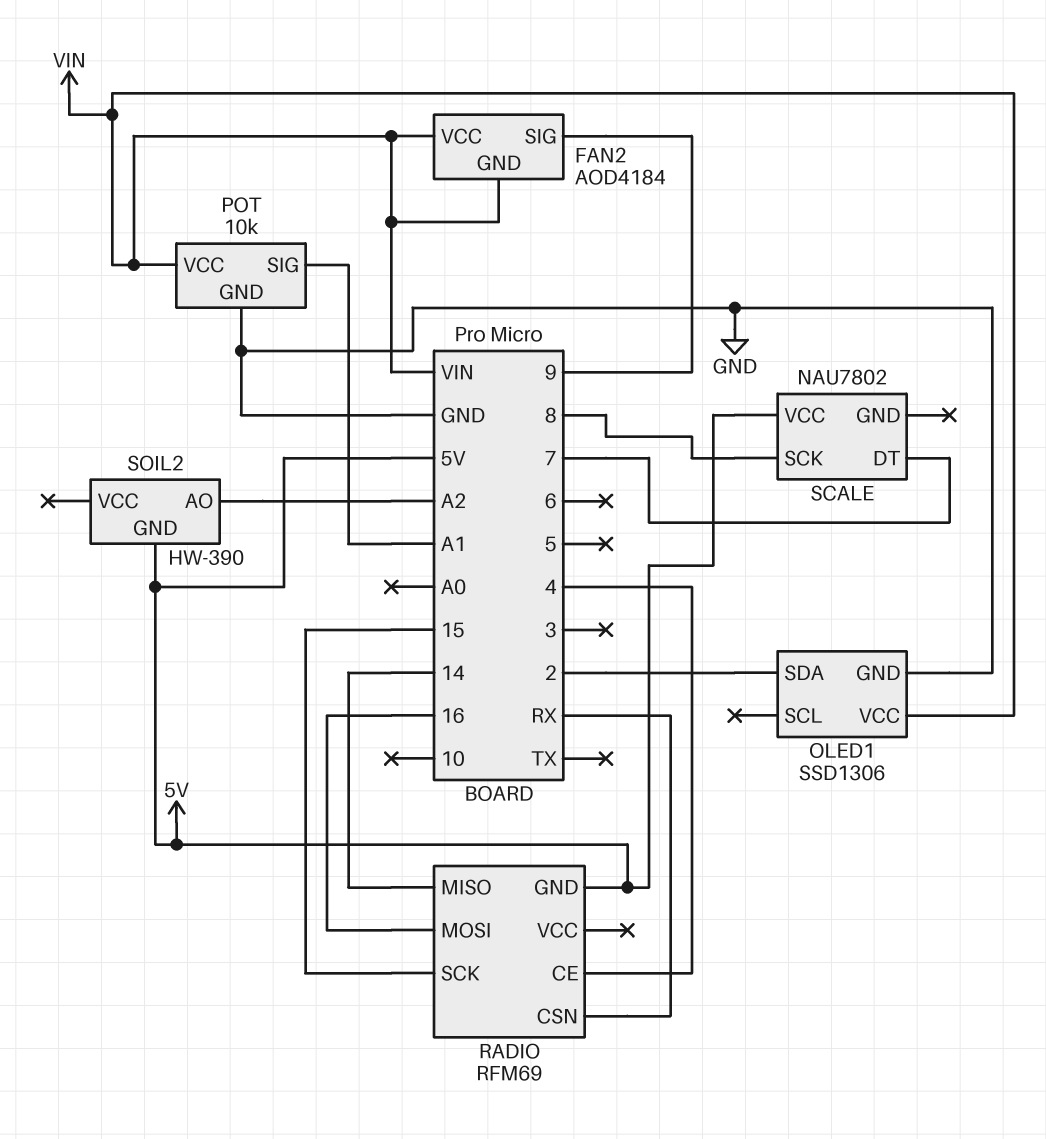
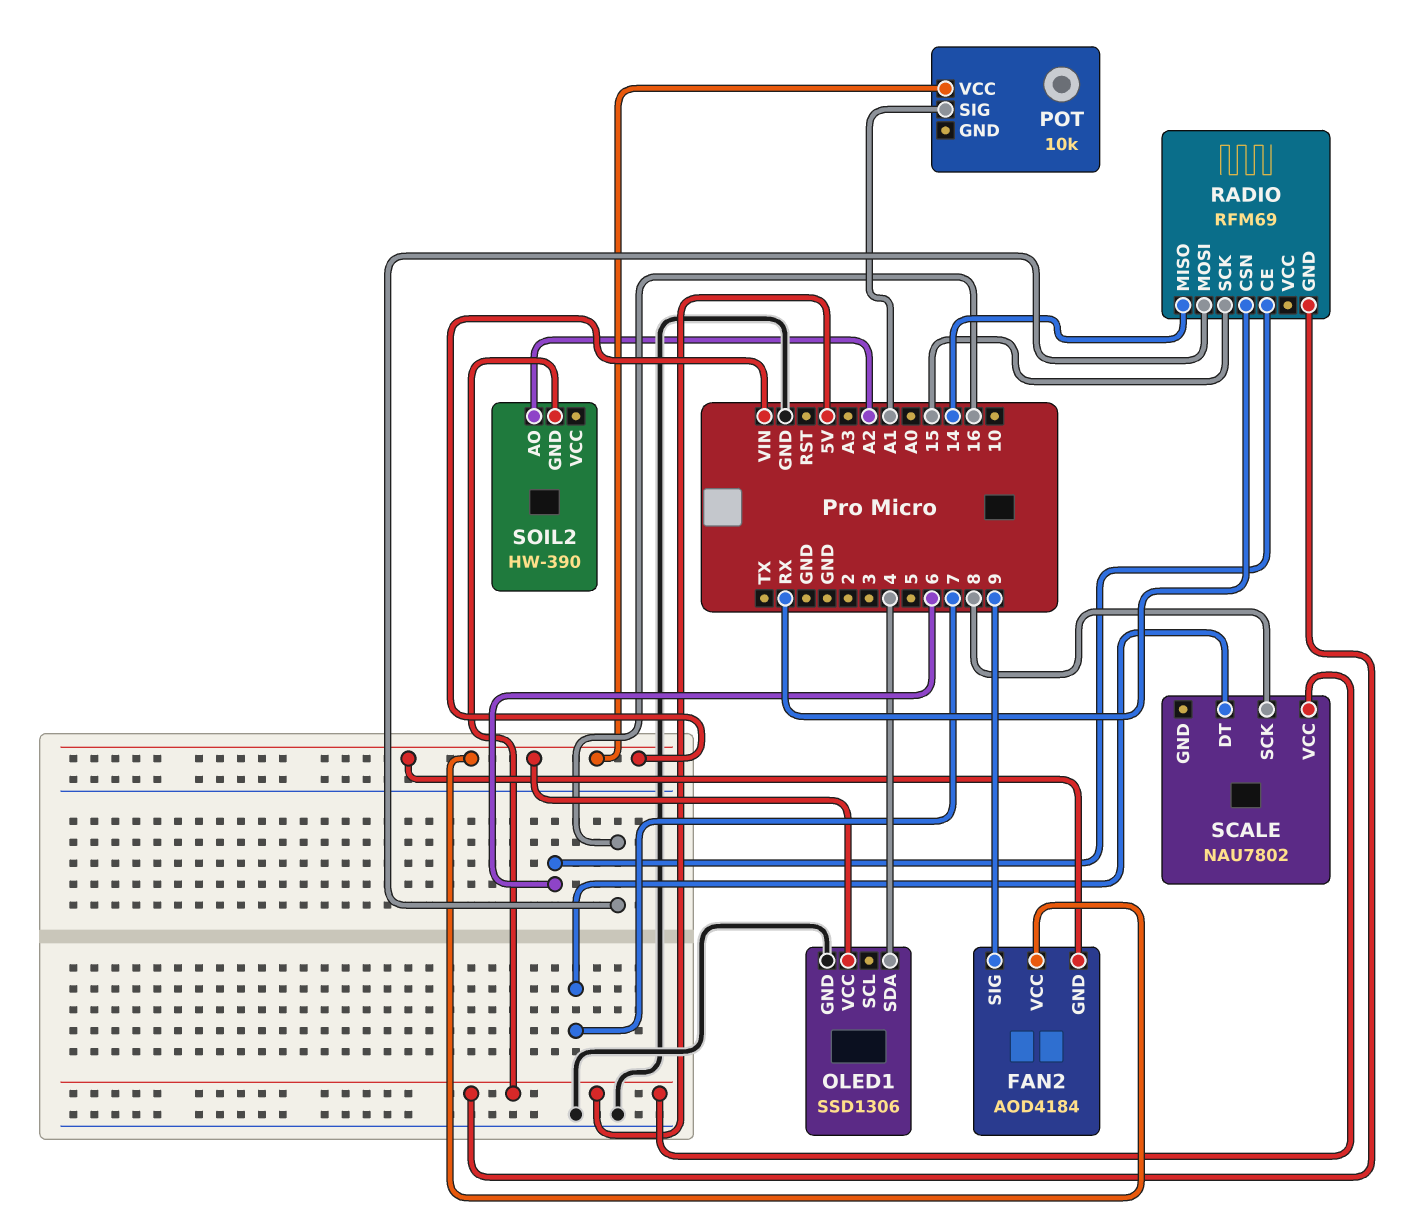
OLED1 pin SDA: 2 -> 4
POT pin GND: GND -> none
RADIO pin CE: 4 -> 6

